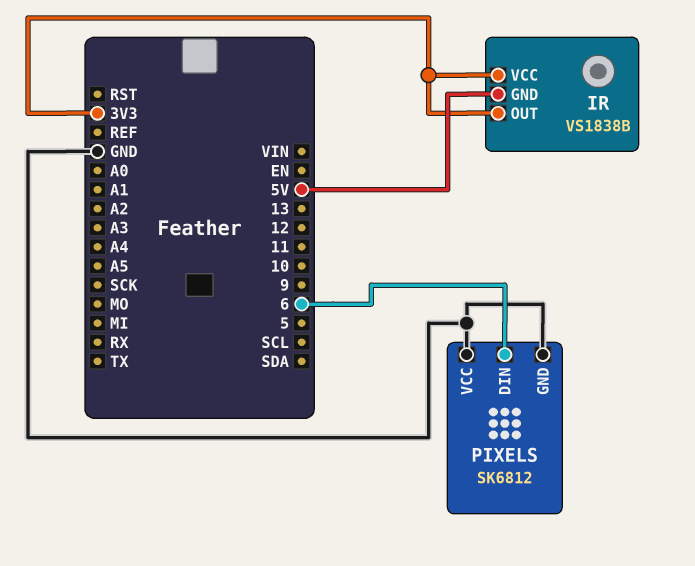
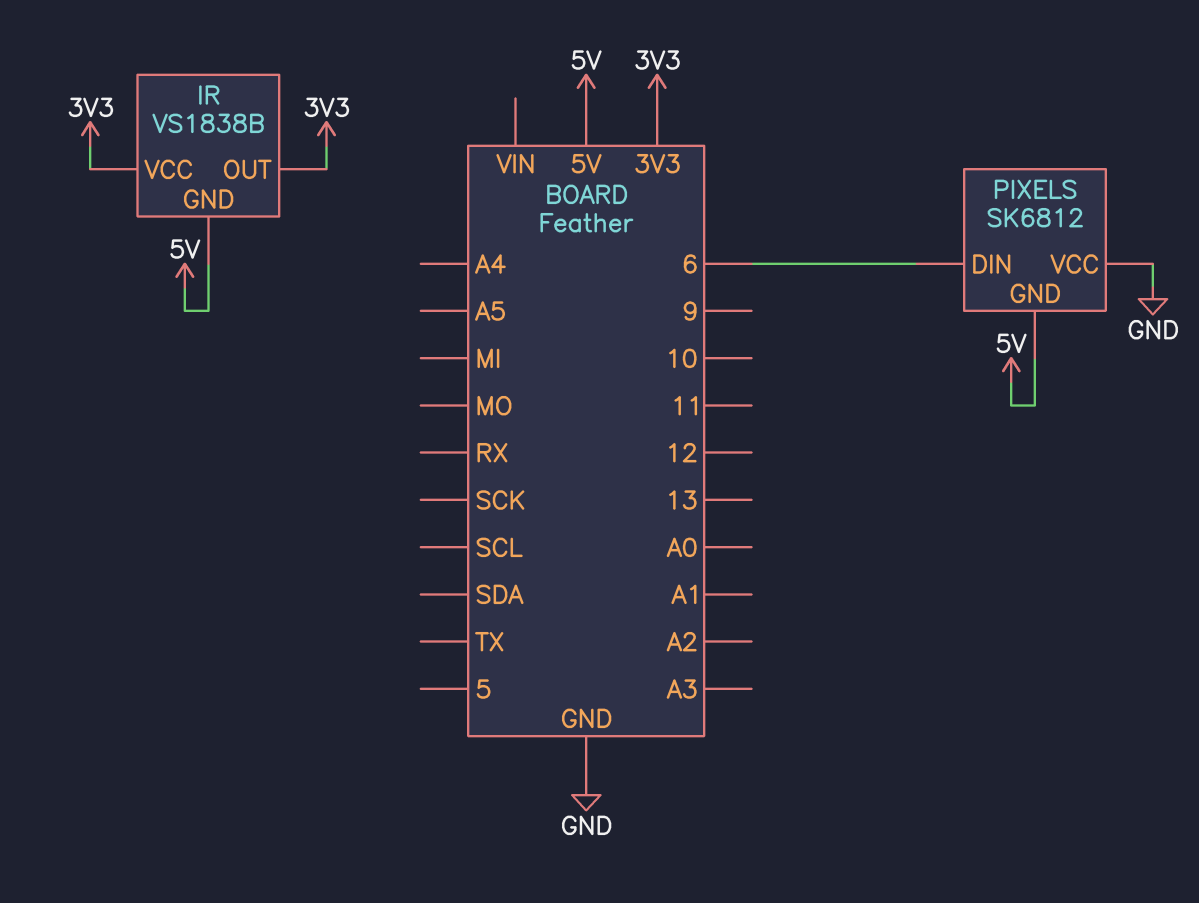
PIXELS pin GND: GND -> 5V

